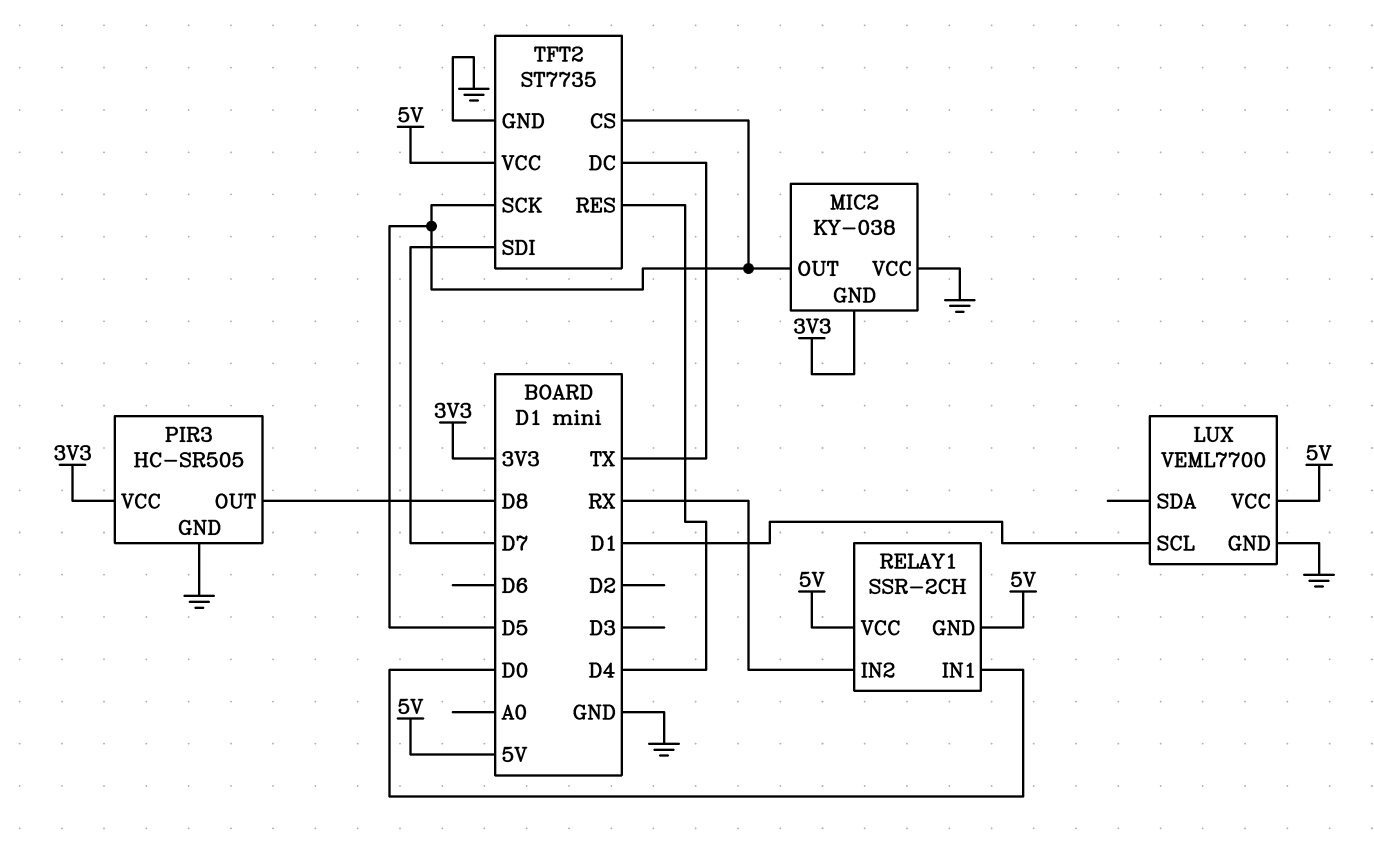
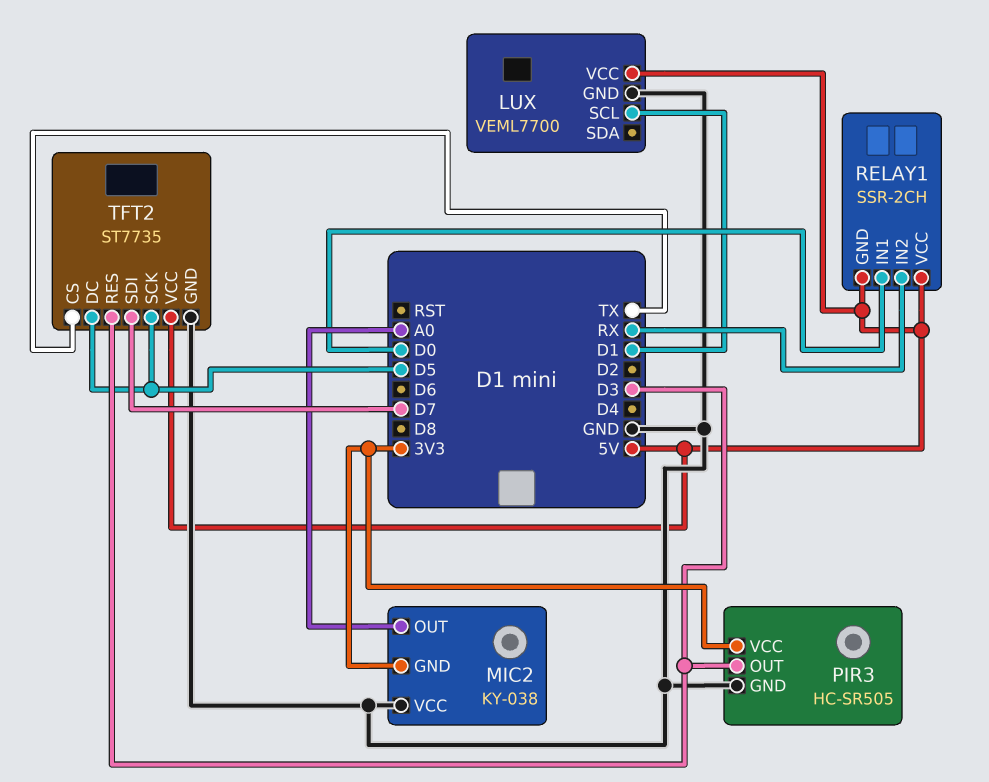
MIC2 pin OUT: D5 -> A0
PIR3 pin OUT: D8 -> D3
TFT2 pin CS: D5 -> TX
TFT2 pin DC: TX -> D5
TFT2 pin RES: D4 -> D3

